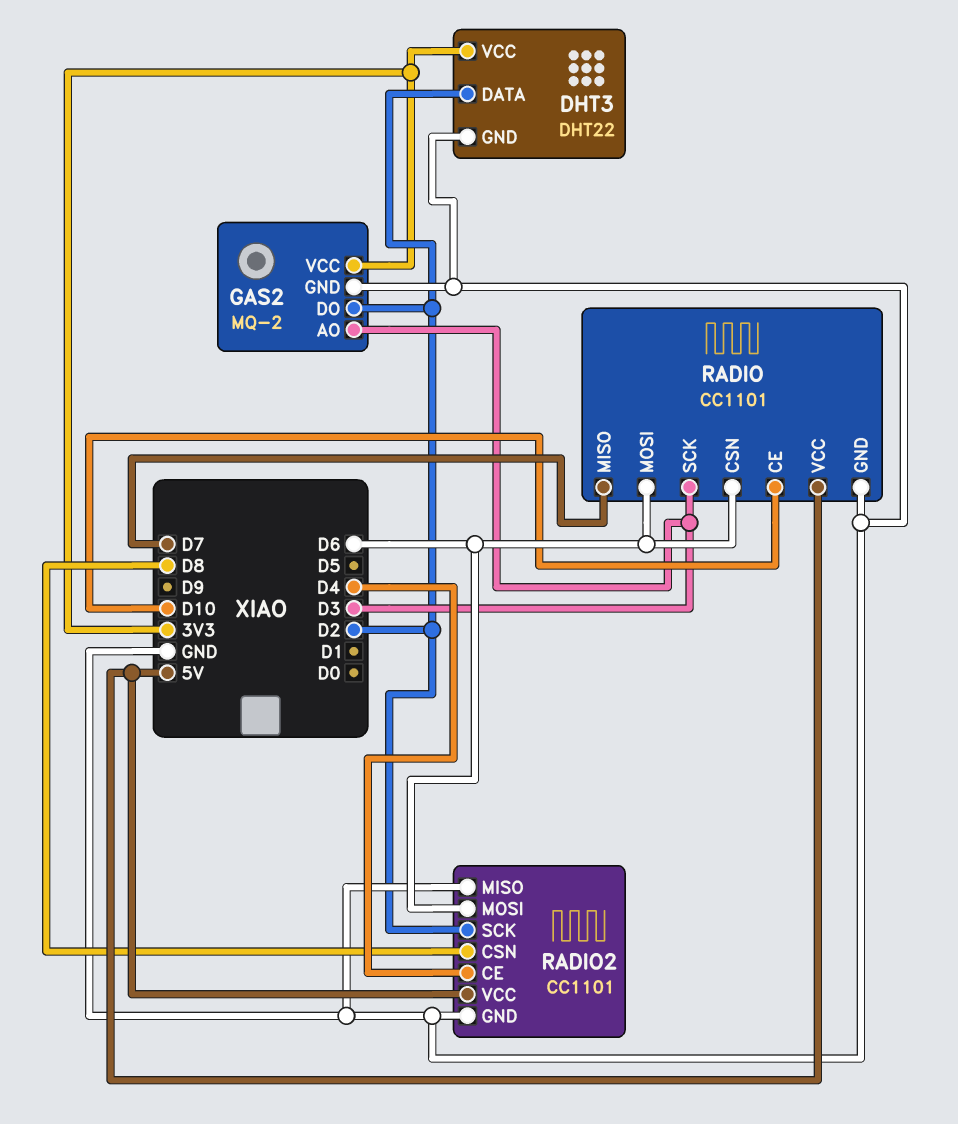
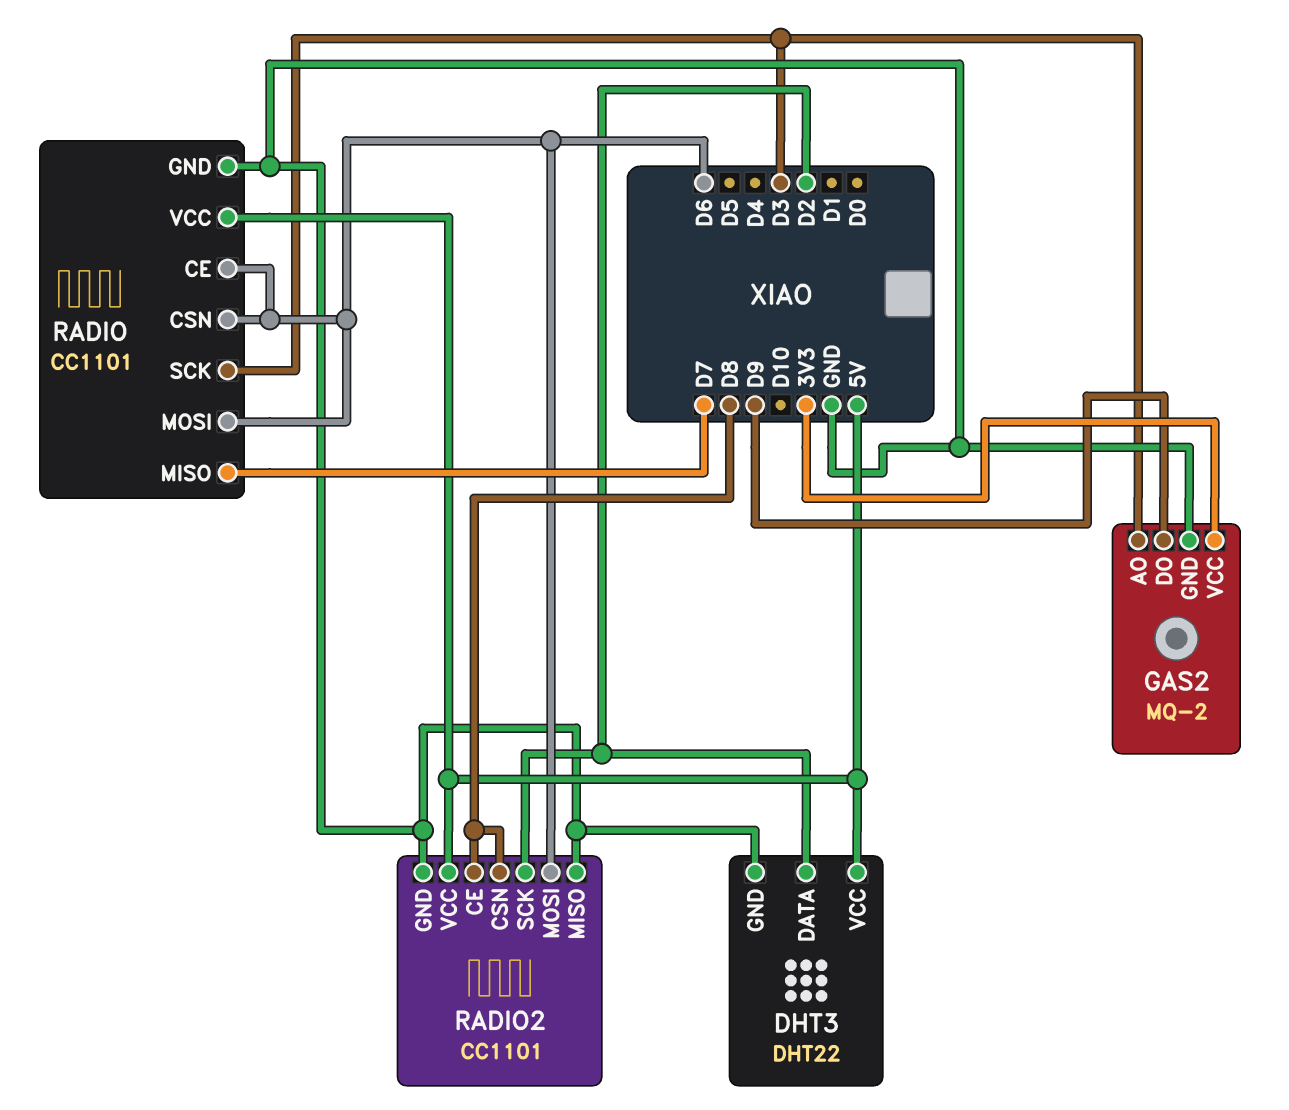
DHT3 pin VCC: 3V3 -> 5V
GAS2 pin DO: D2 -> D9
RADIO pin CE: D10 -> D6
RADIO2 pin CE: D4 -> D8

